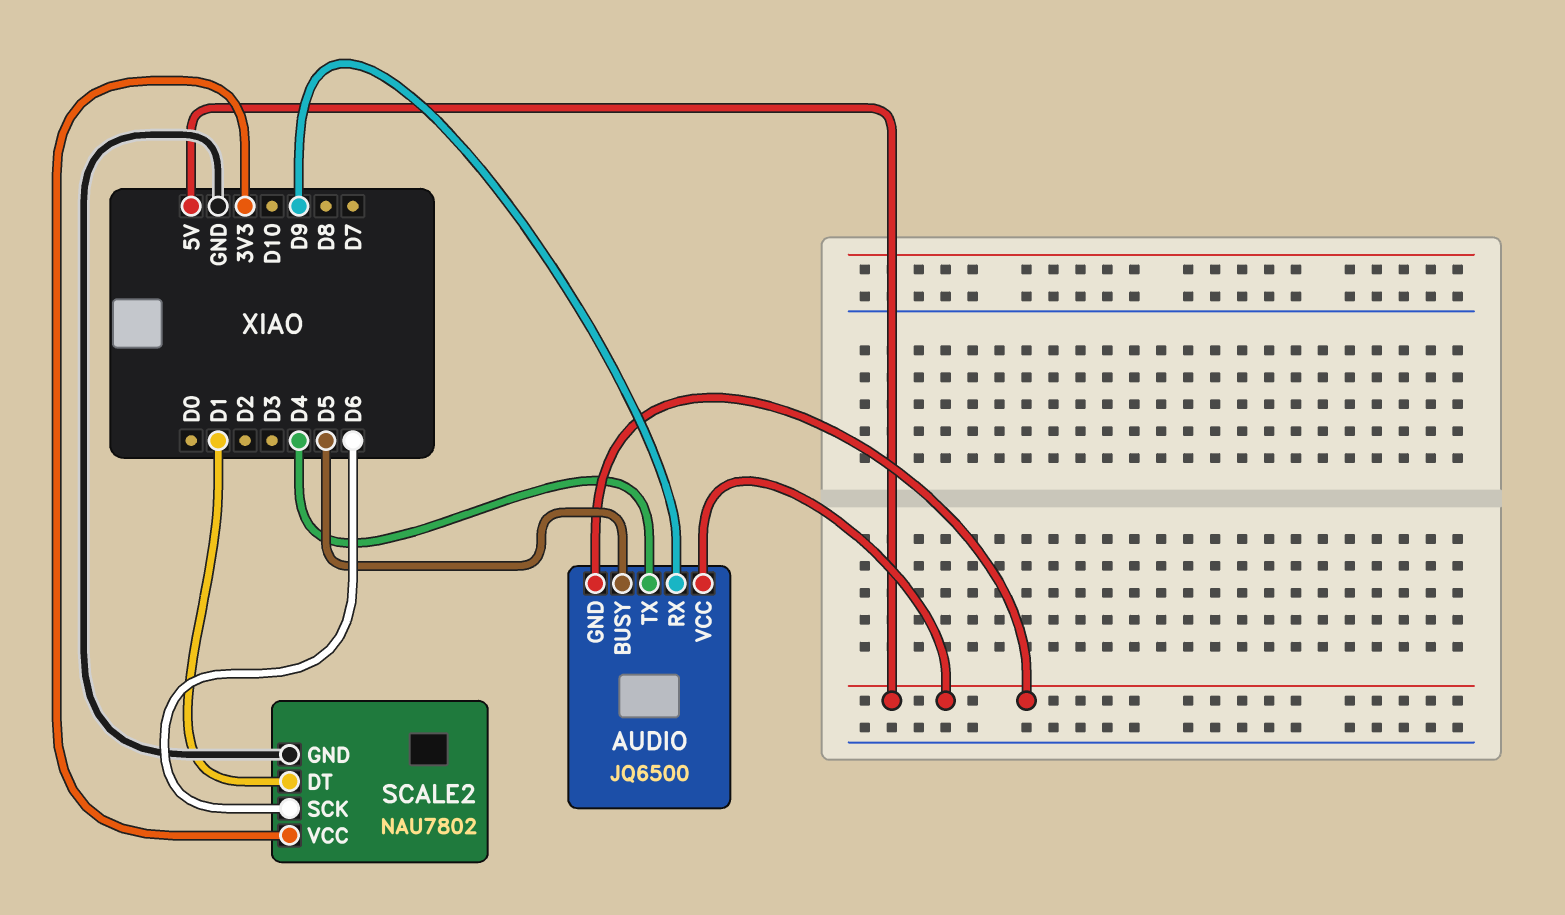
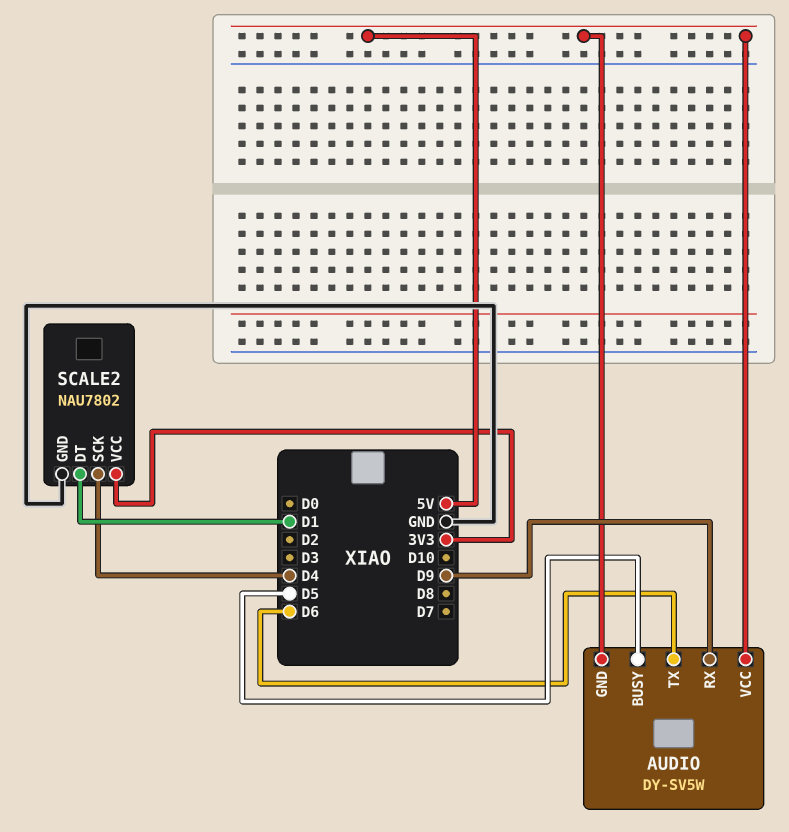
AUDIO: JQ6500 -> DY-SV5W
AUDIO pin TX: D4 -> D6
SCALE2 pin SCK: D6 -> D4

